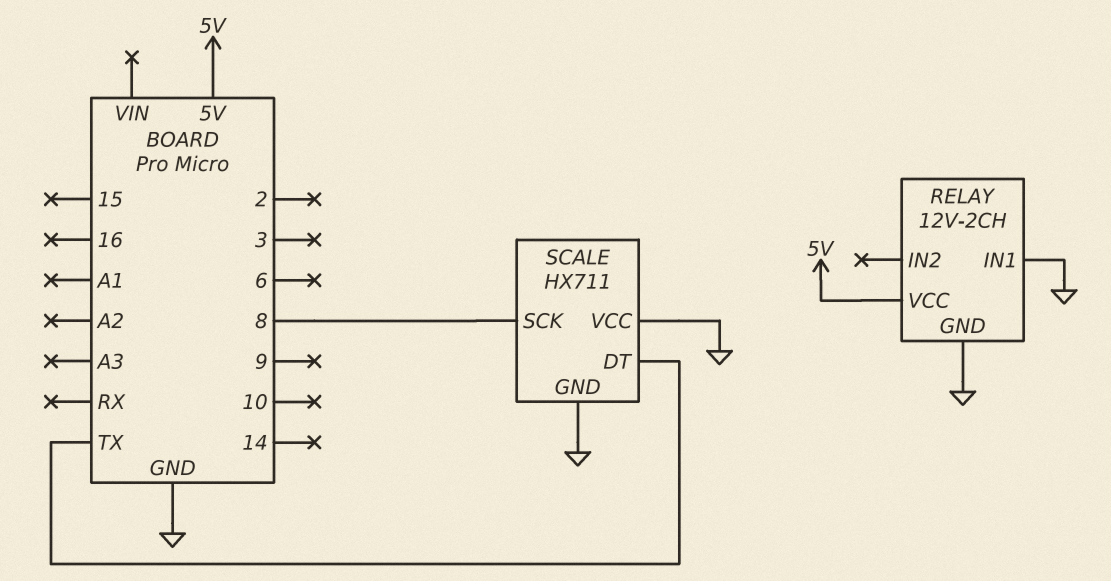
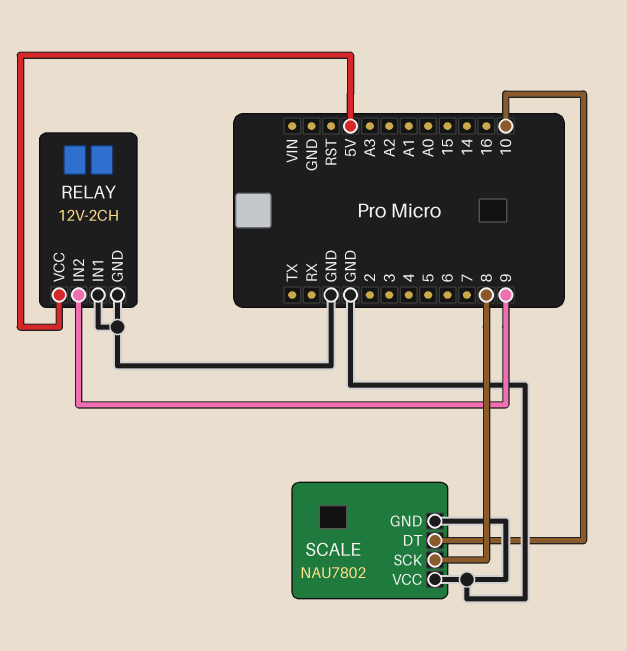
RELAY pin IN2: none -> 9
SCALE: HX711 -> NAU7802
SCALE pin DT: TX -> 10

